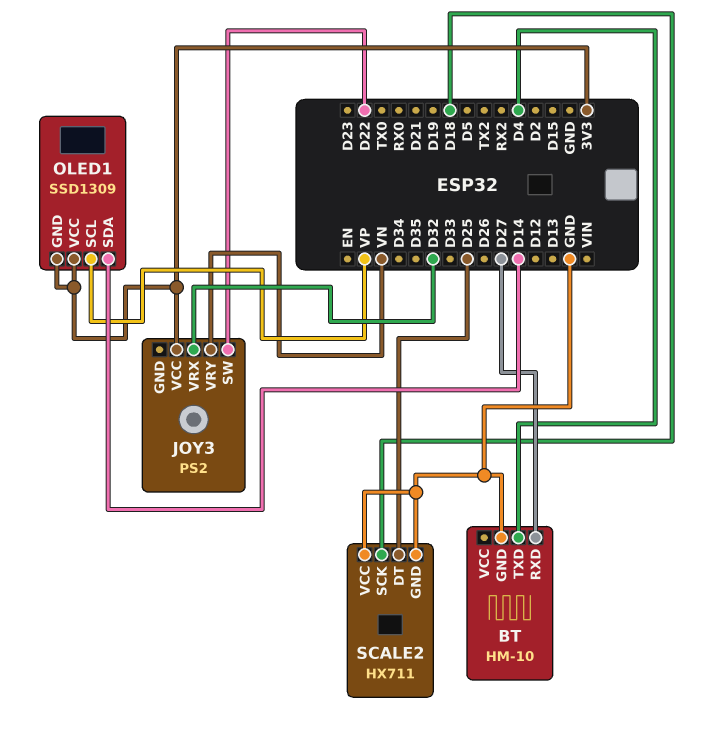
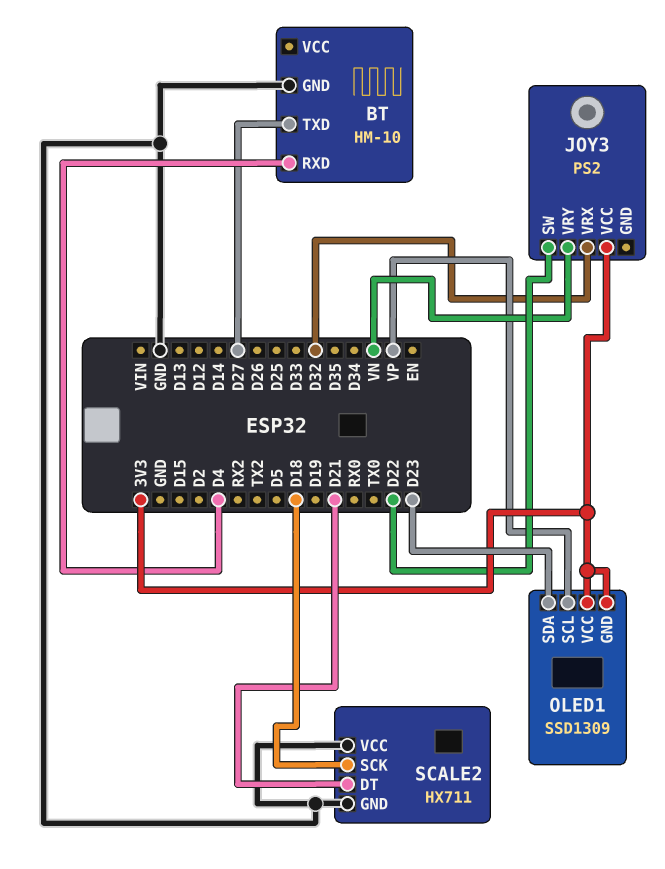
BT pin RXD: D27 -> D4
BT pin TXD: D4 -> D27
OLED1 pin SDA: D14 -> D23
SCALE2 pin DT: D25 -> D21

